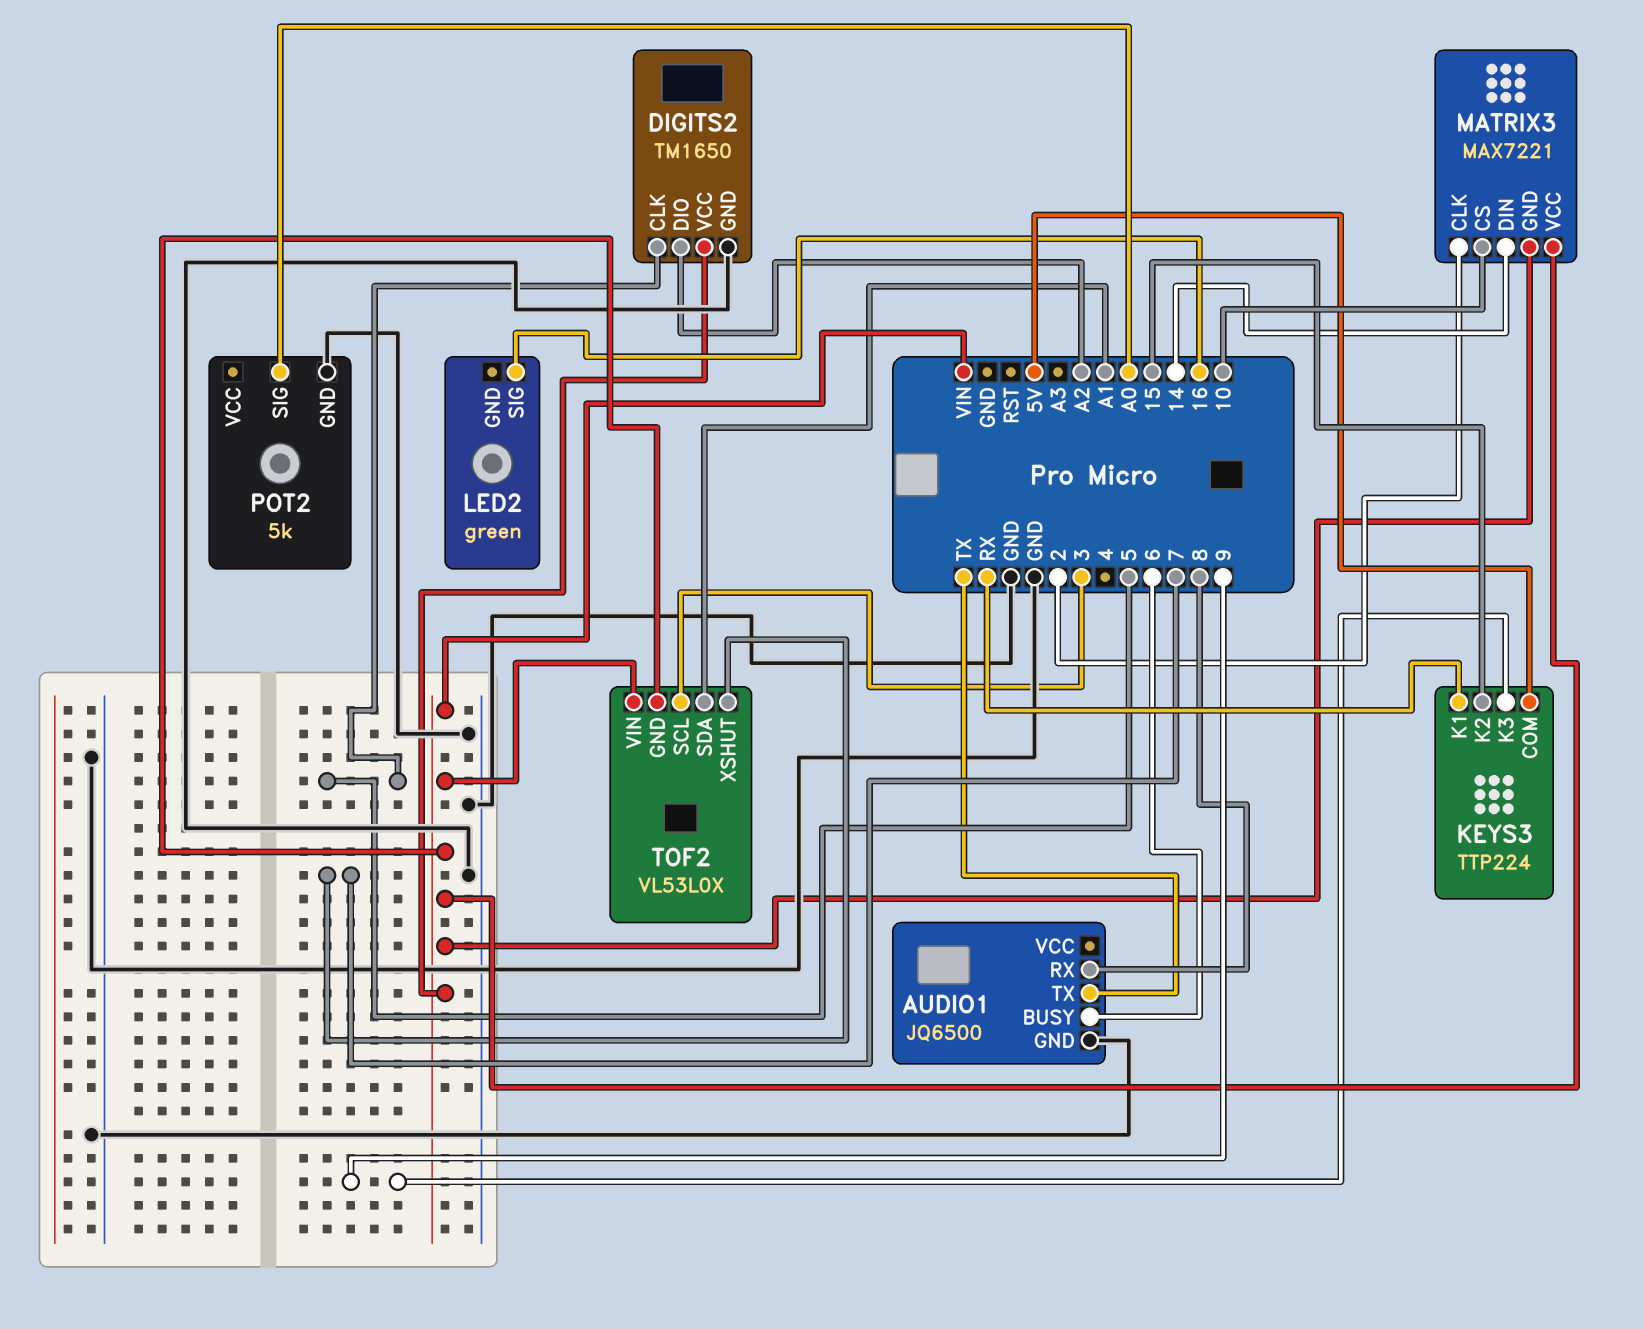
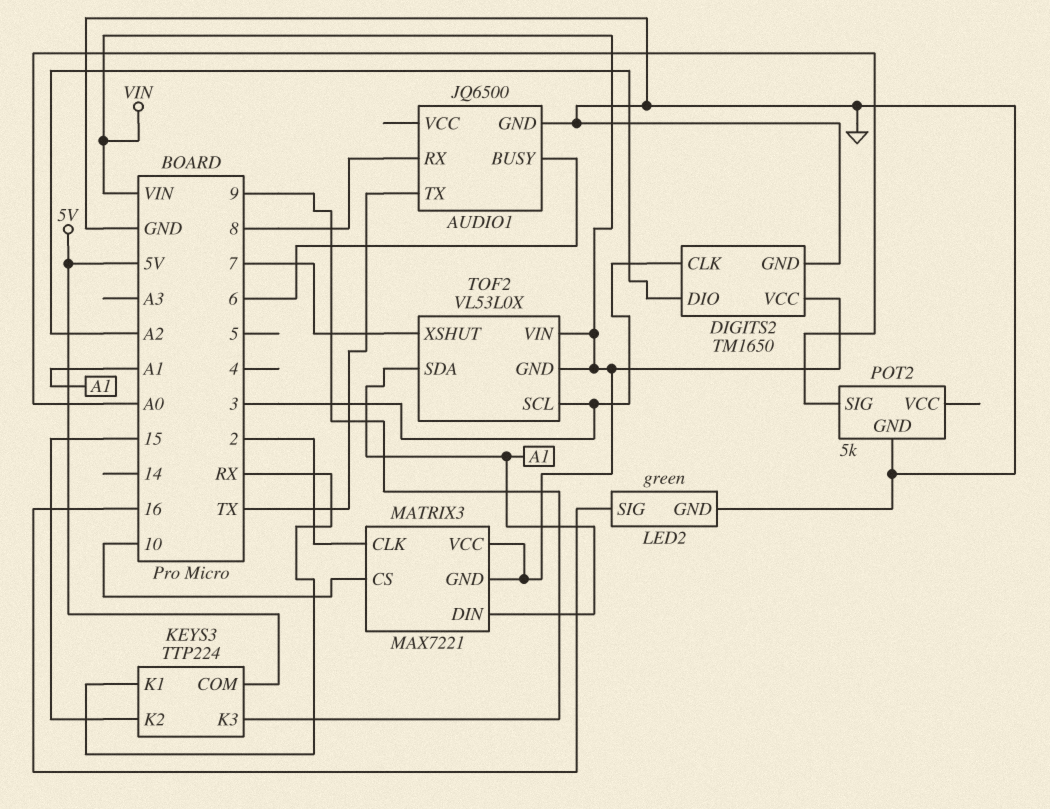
DIGITS2 pin CLK: 5 -> 3
LED2 pin GND: none -> GND
MATRIX3 pin DIN: 14 -> A1

